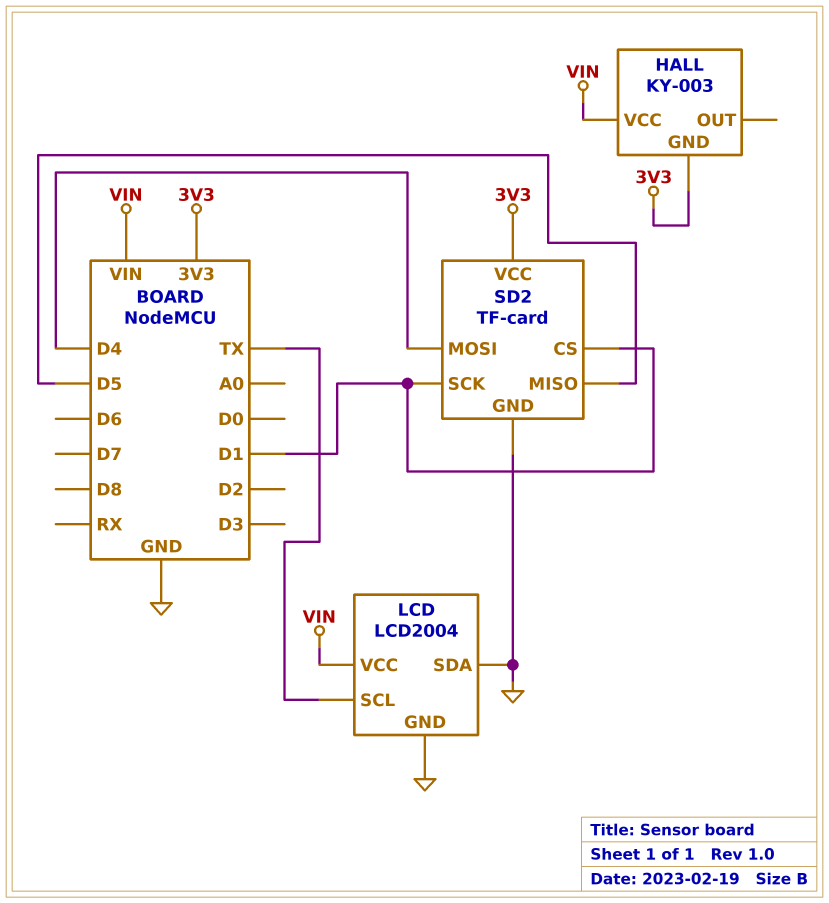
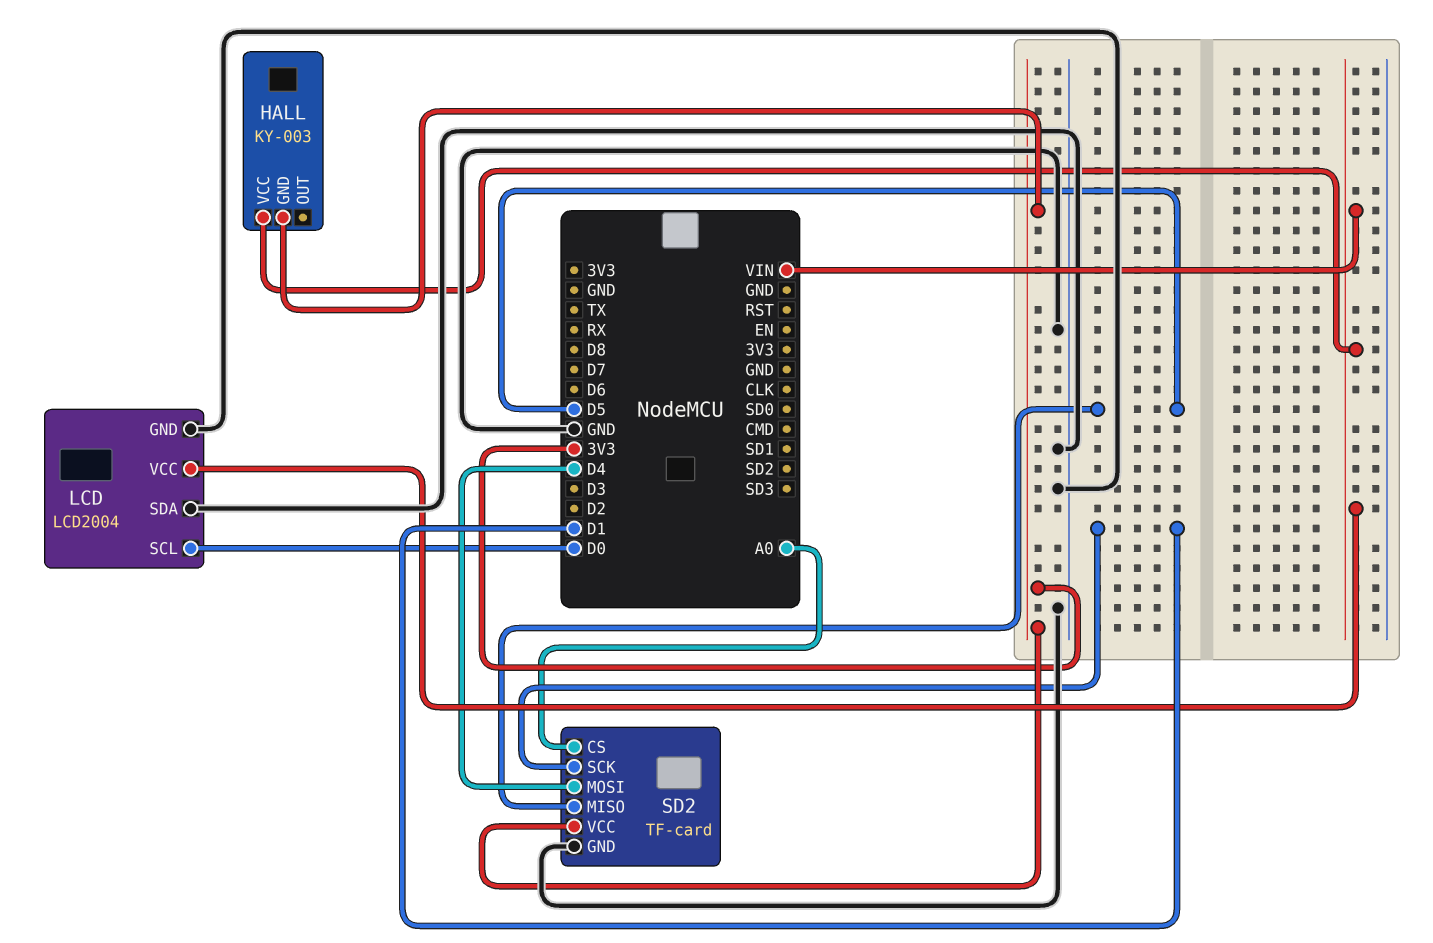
LCD pin SCL: TX -> D0
SD2 pin CS: D1 -> A0

